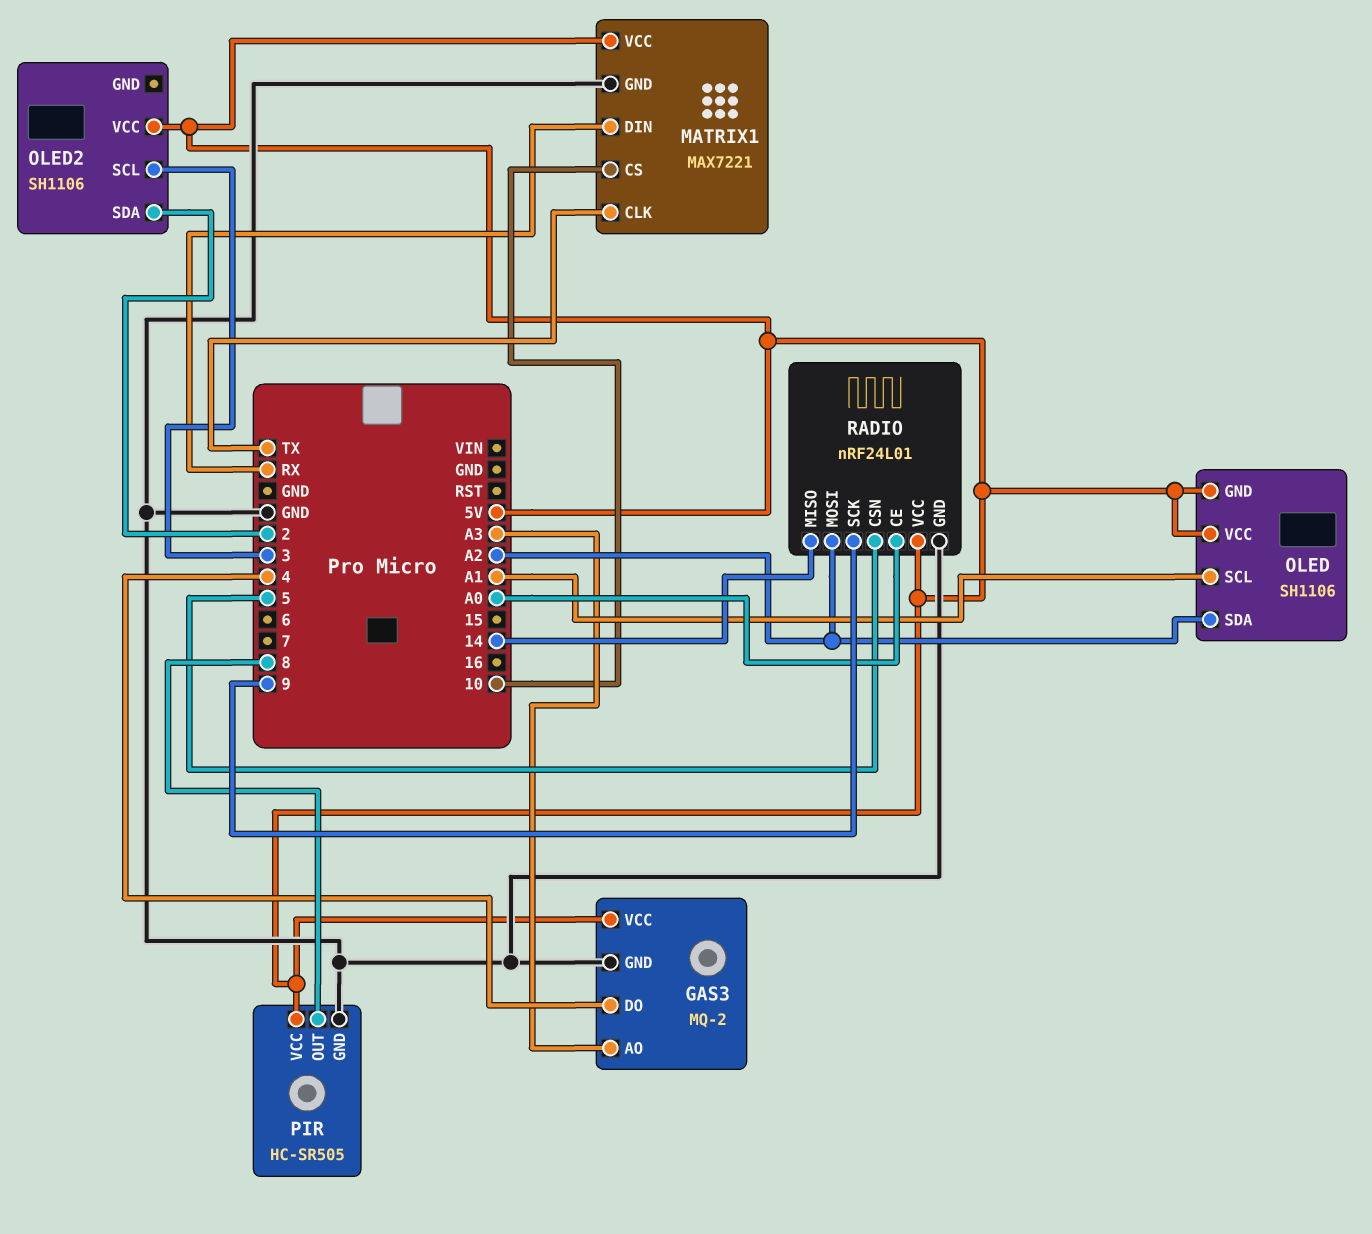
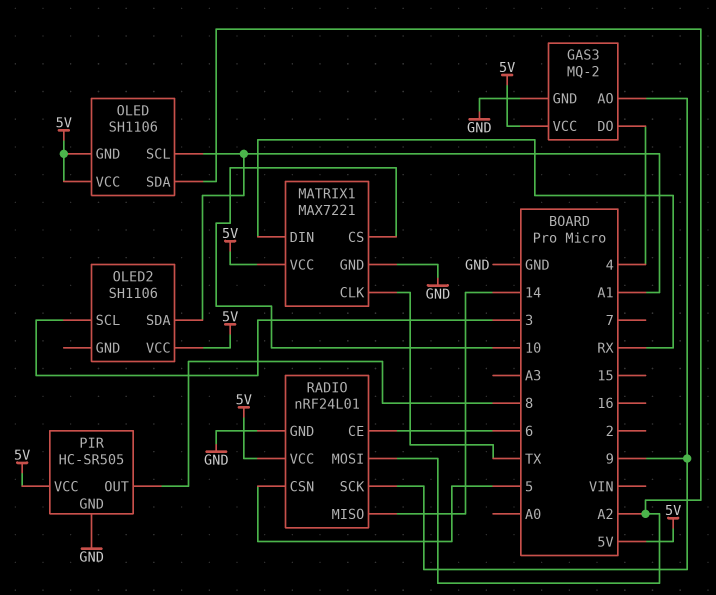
GAS3 pin AO: A3 -> 9
OLED2 pin SDA: 2 -> A1
RADIO pin CE: A0 -> 6

